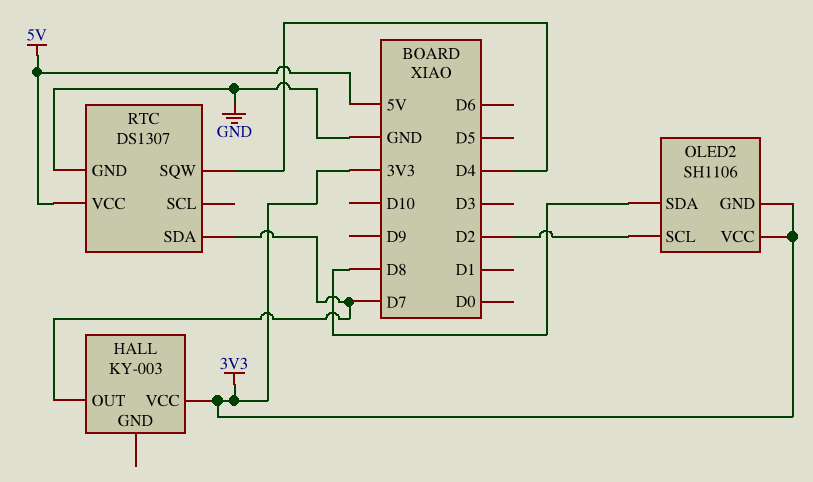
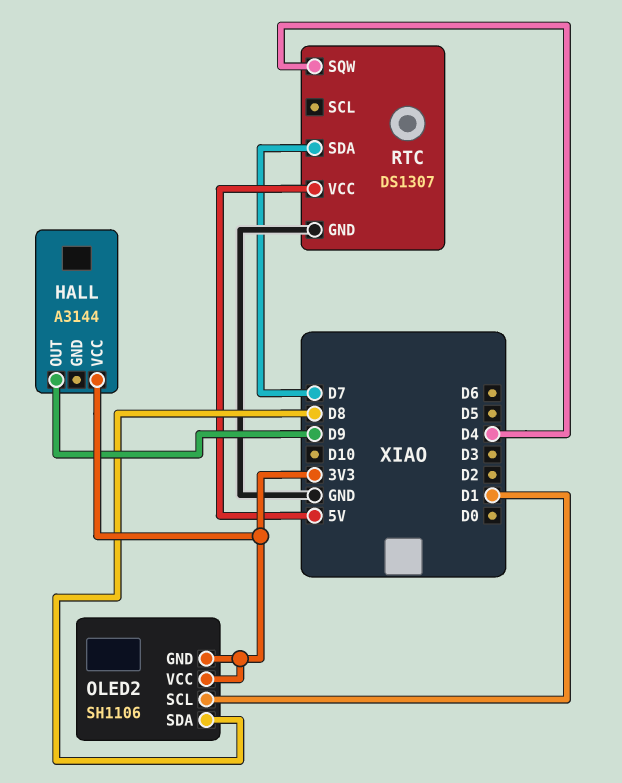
HALL: KY-003 -> A3144
HALL pin OUT: D7 -> D9
OLED2 pin SCL: D2 -> D1

